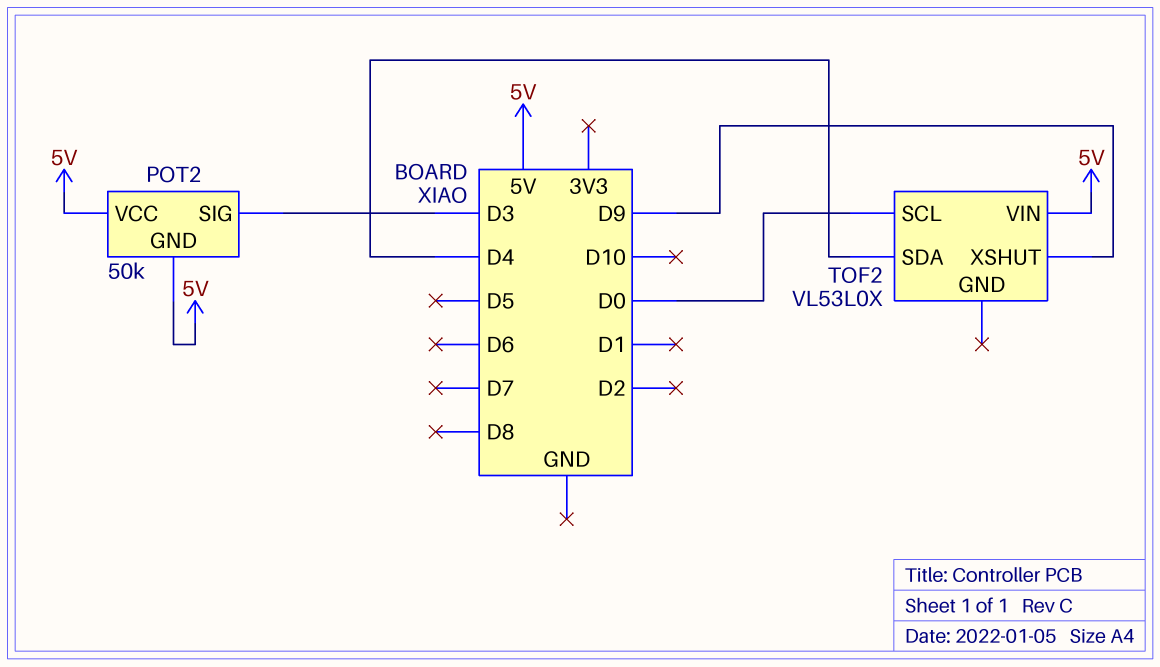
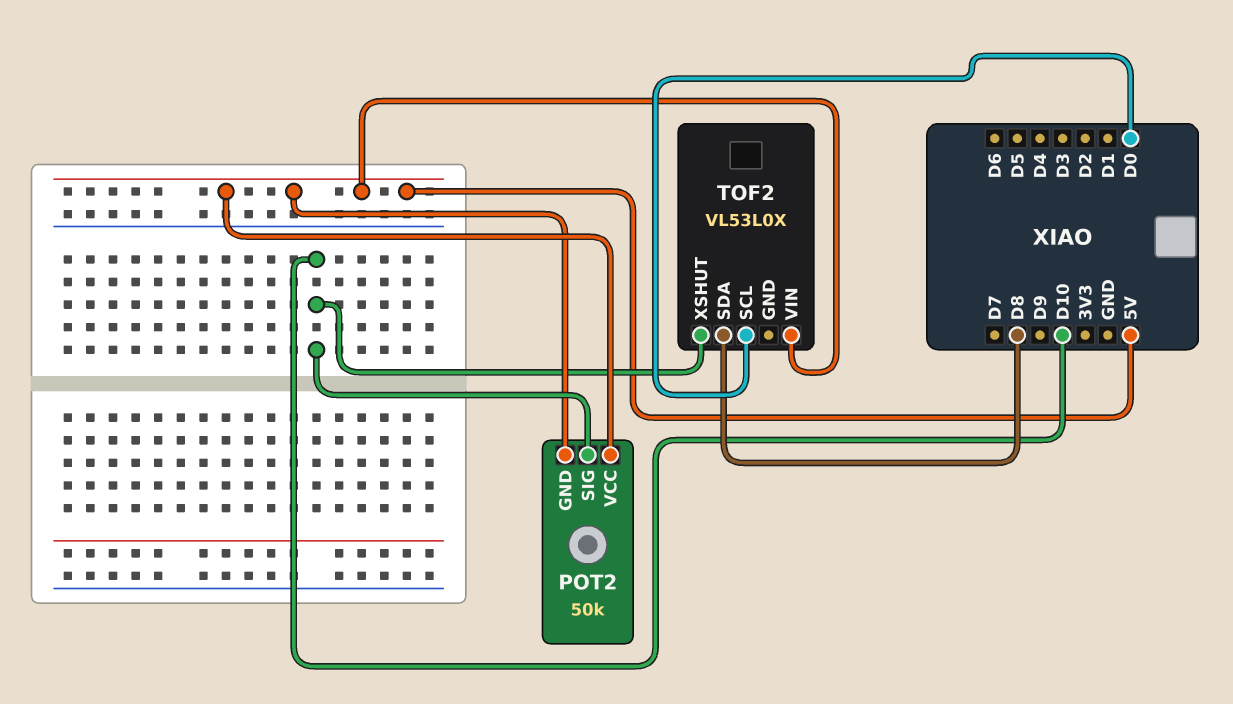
POT2 pin SIG: D3 -> D10
TOF2 pin SDA: D4 -> D8
TOF2 pin XSHUT: D9 -> D10

